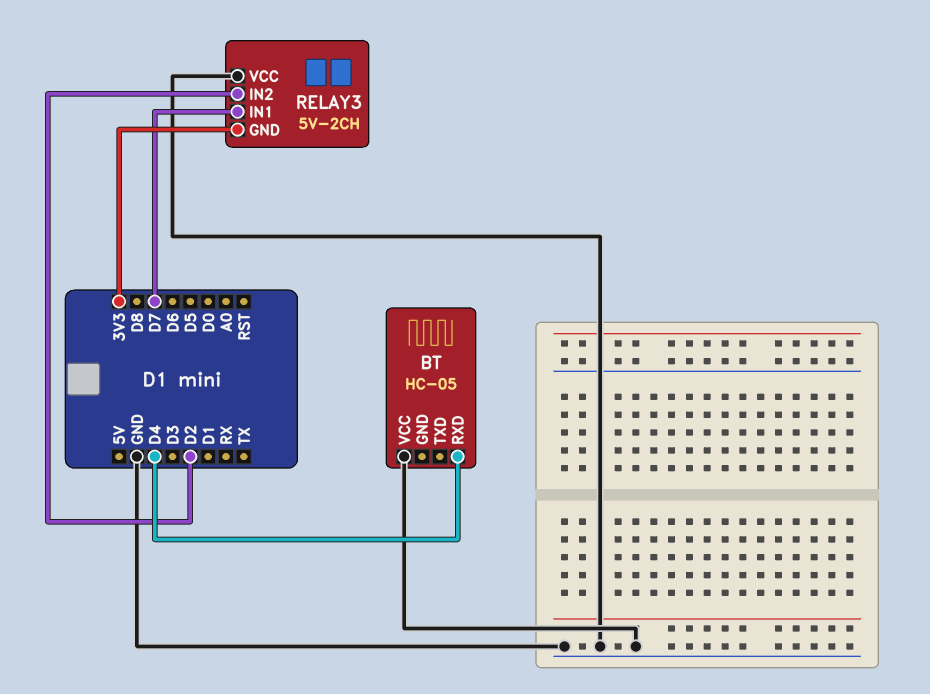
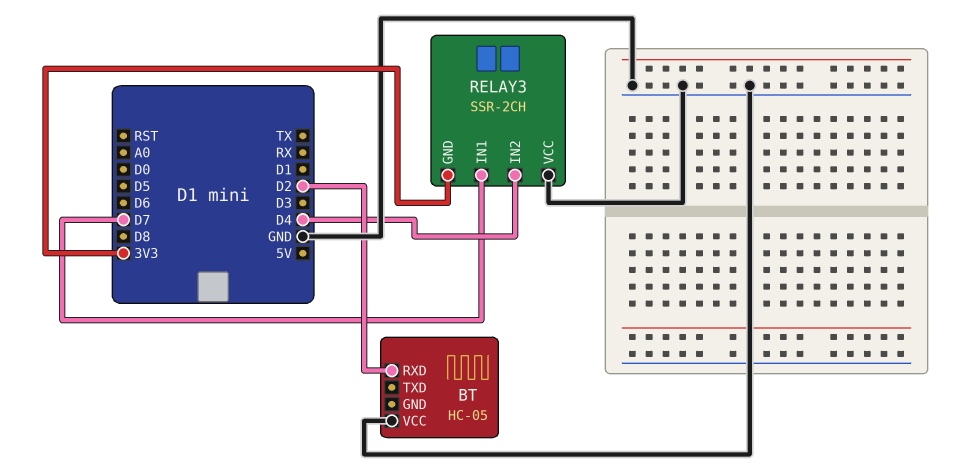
BT pin RXD: D4 -> D2
RELAY3: 5V-2CH -> SSR-2CH
RELAY3 pin IN2: D2 -> D4

